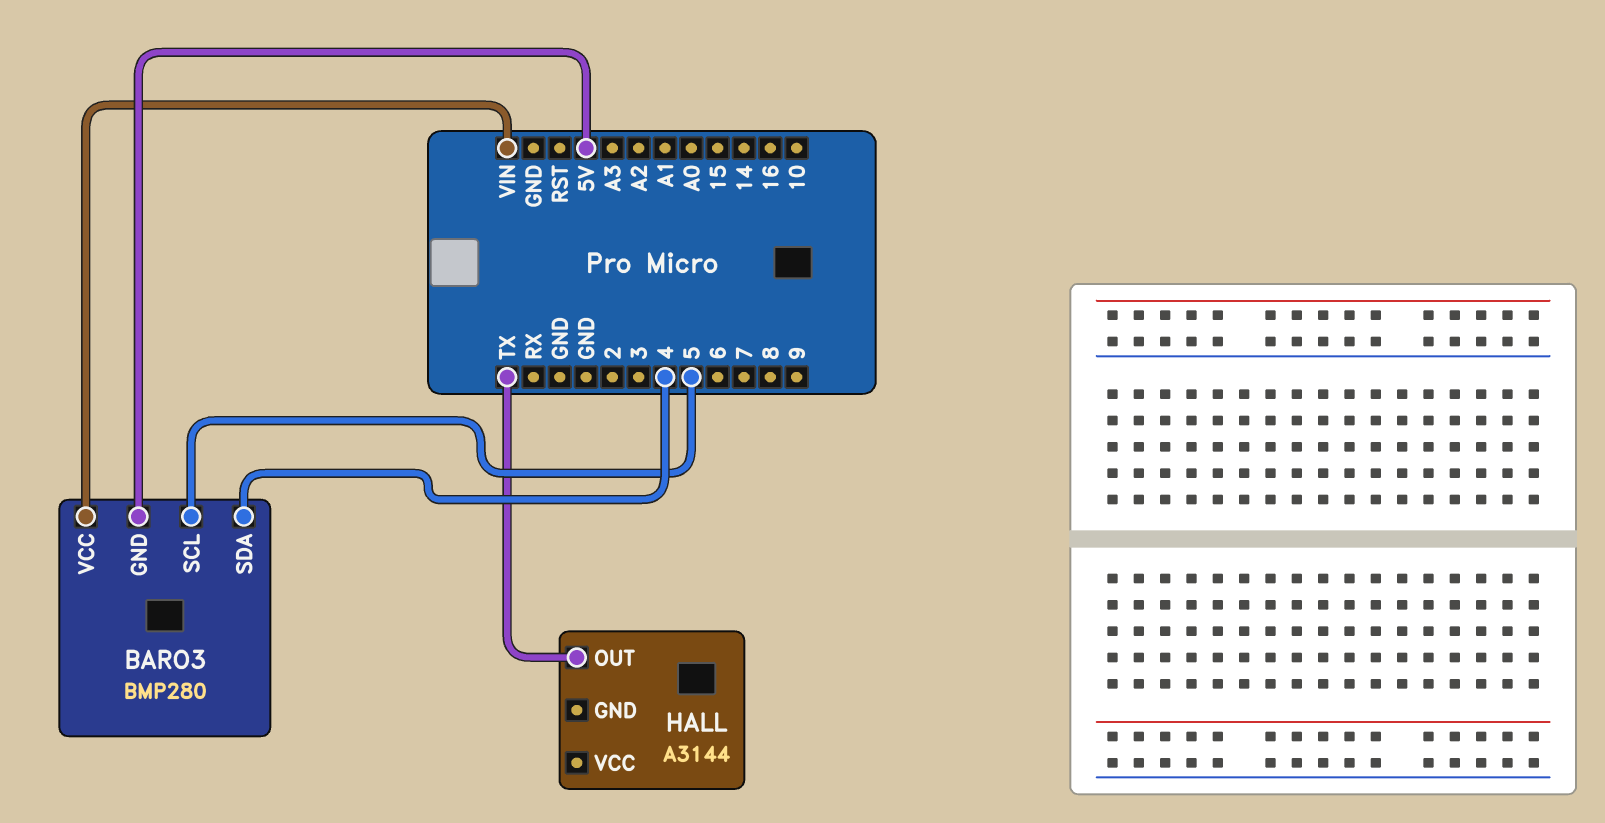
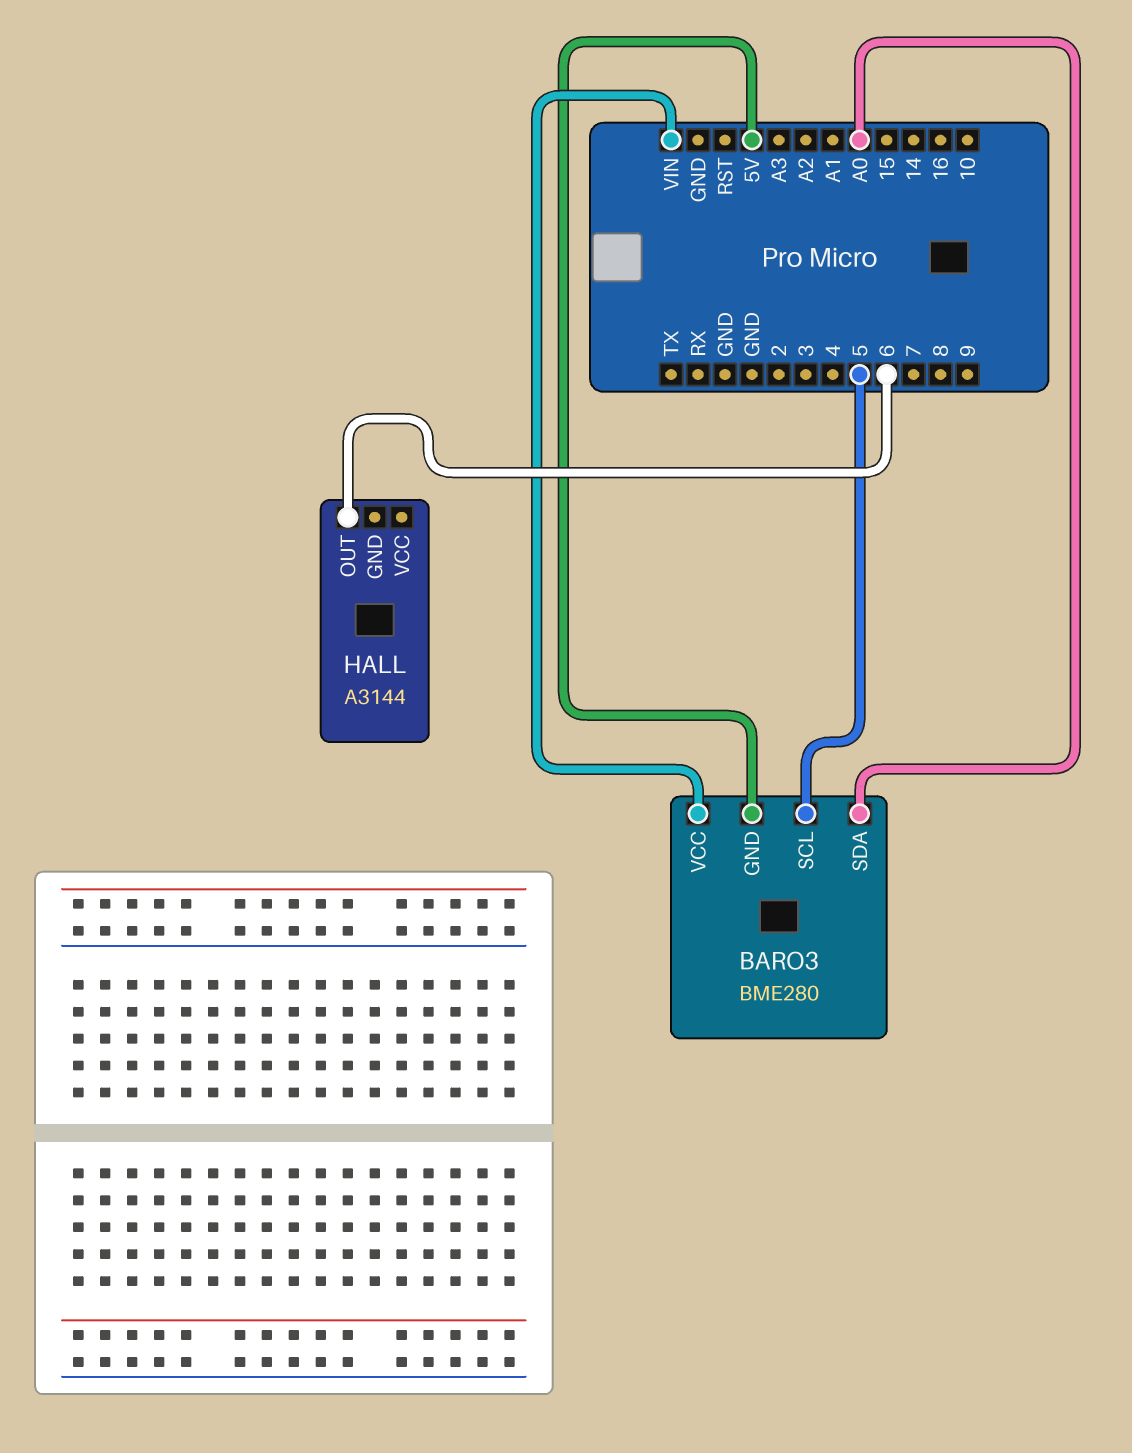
BARO3: BMP280 -> BME280
BARO3 pin SDA: 4 -> A0
HALL pin OUT: TX -> 6

